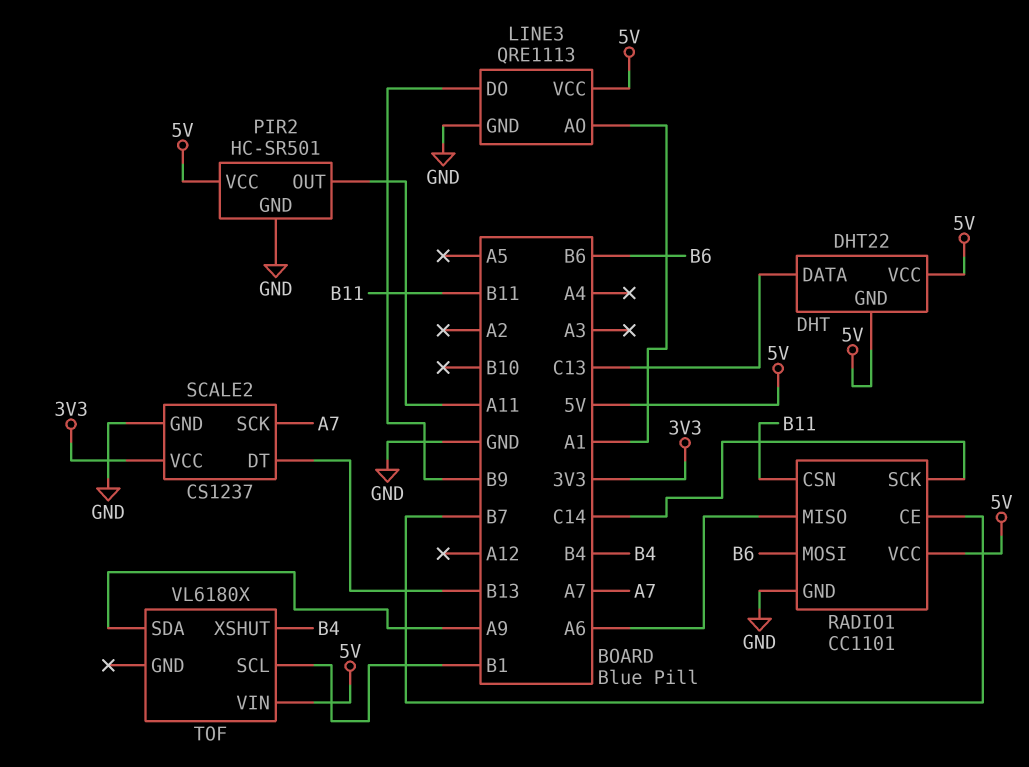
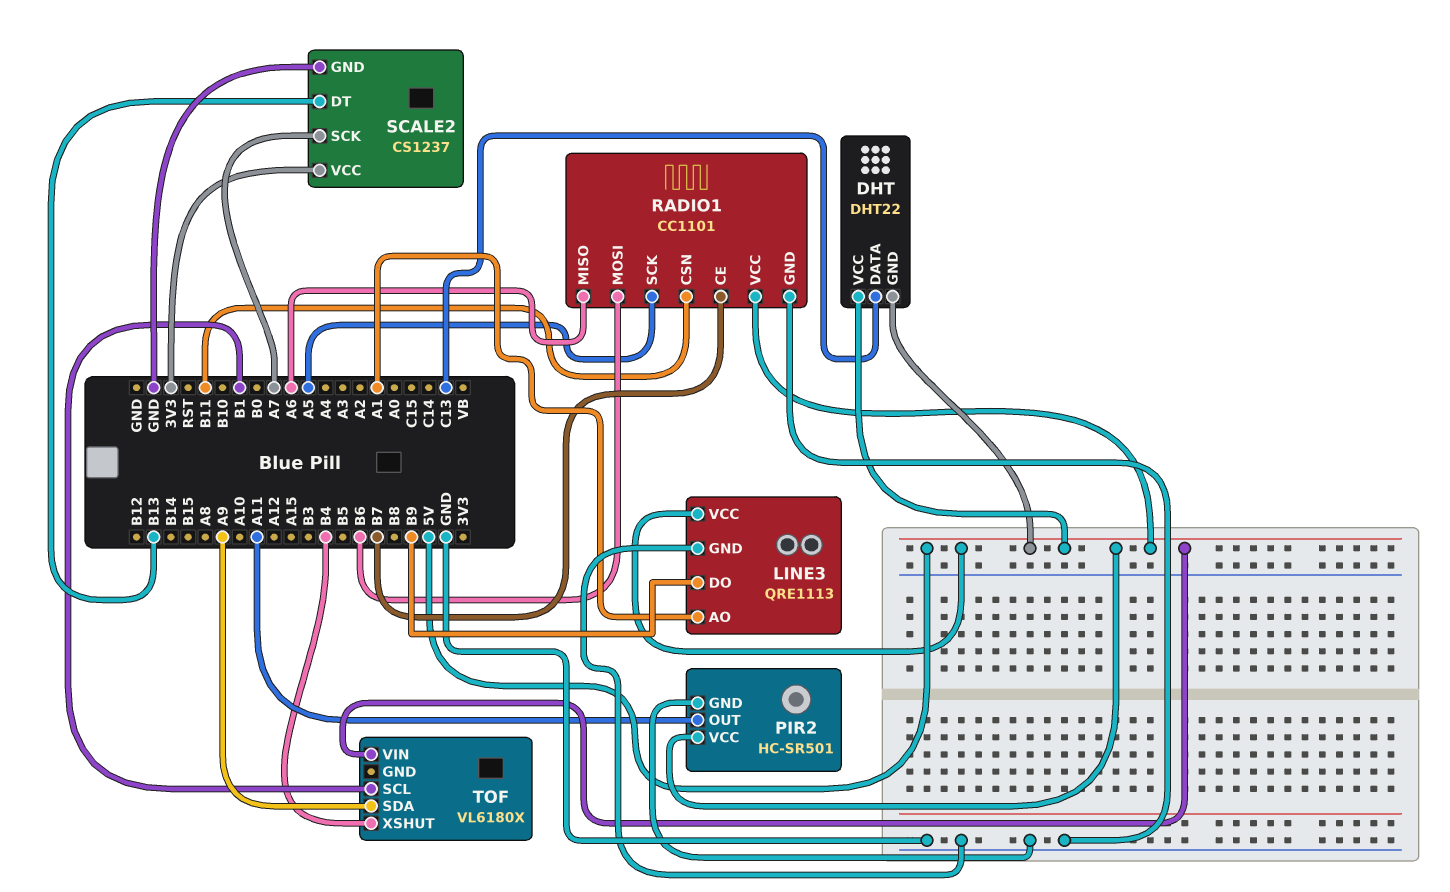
RADIO1 pin SCK: C14 -> A5

